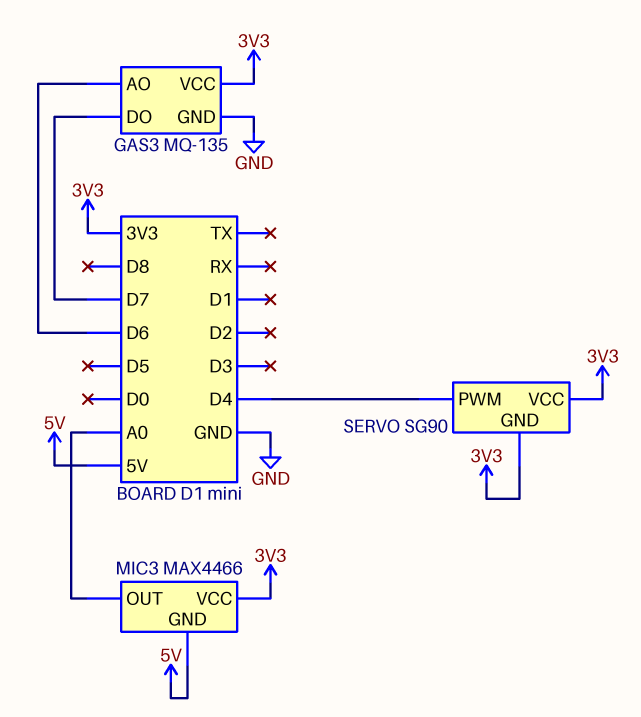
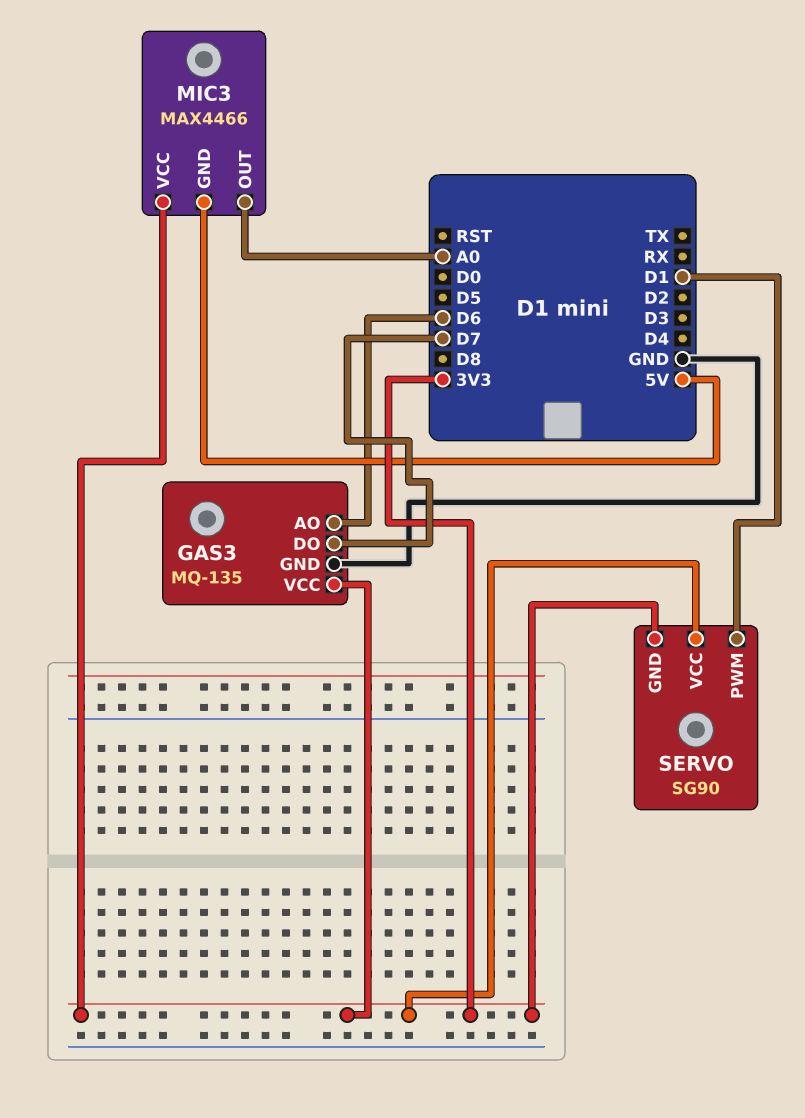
SERVO pin PWM: D4 -> D1

